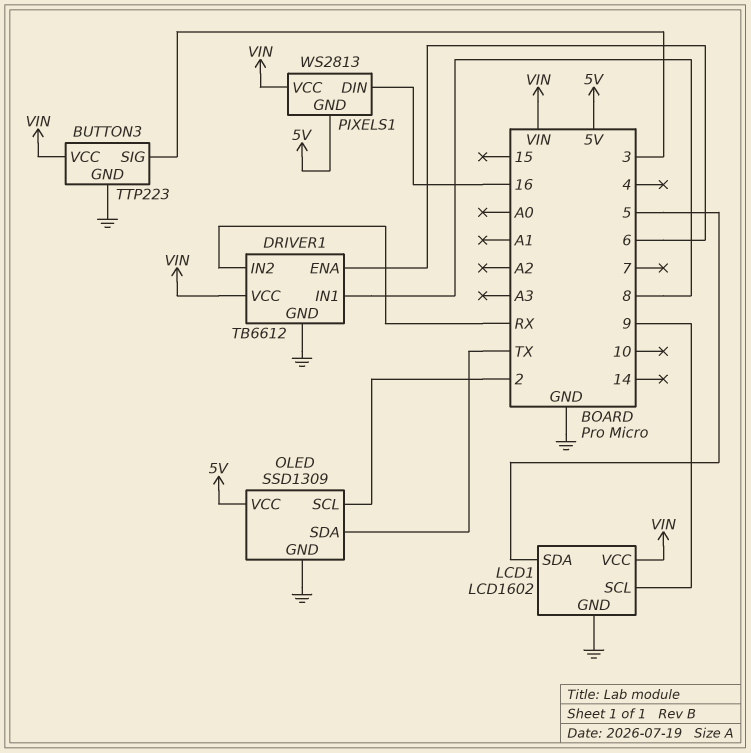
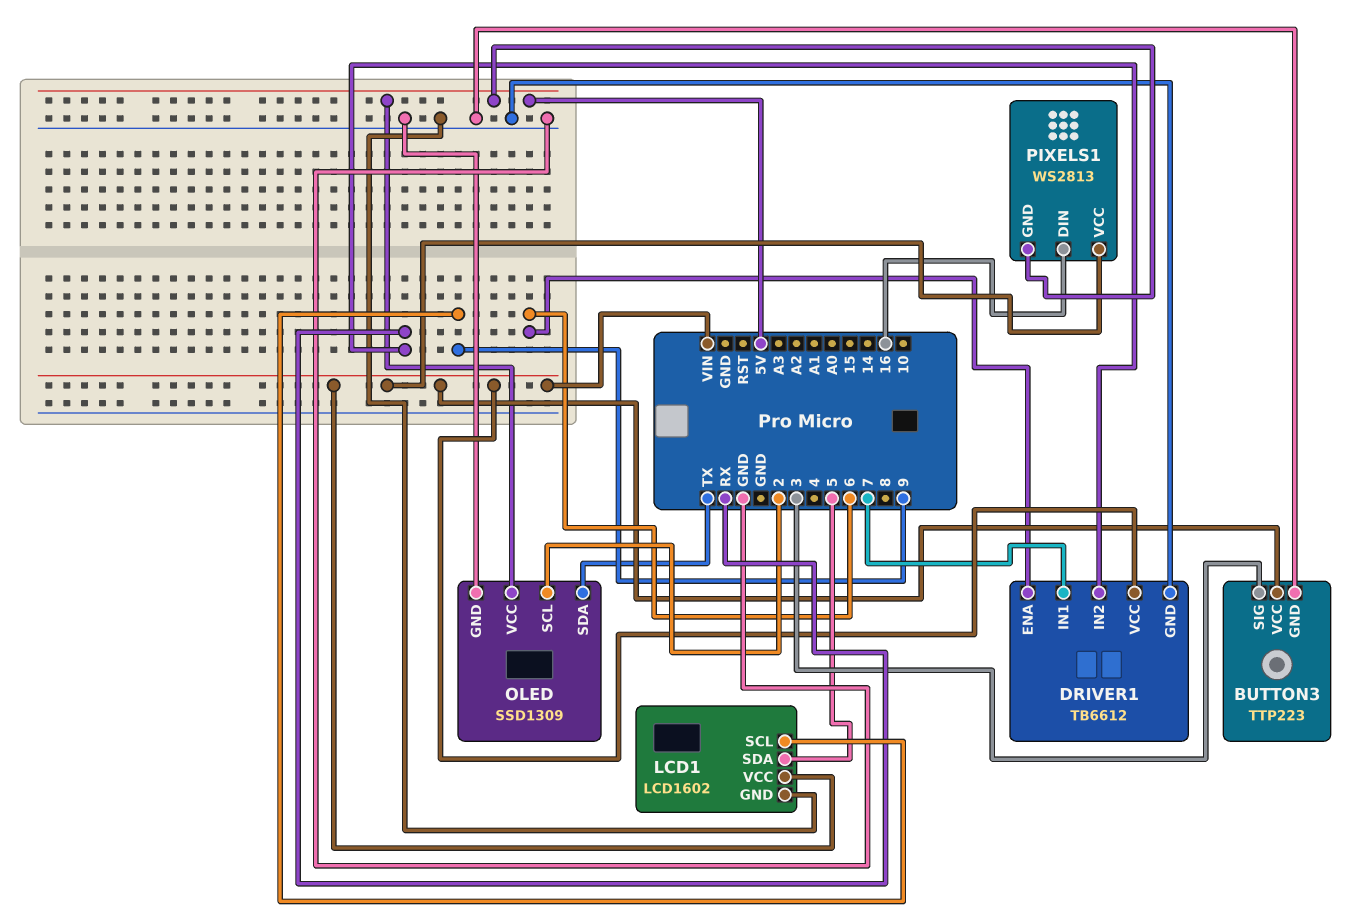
DRIVER1 pin IN1: 8 -> 7

